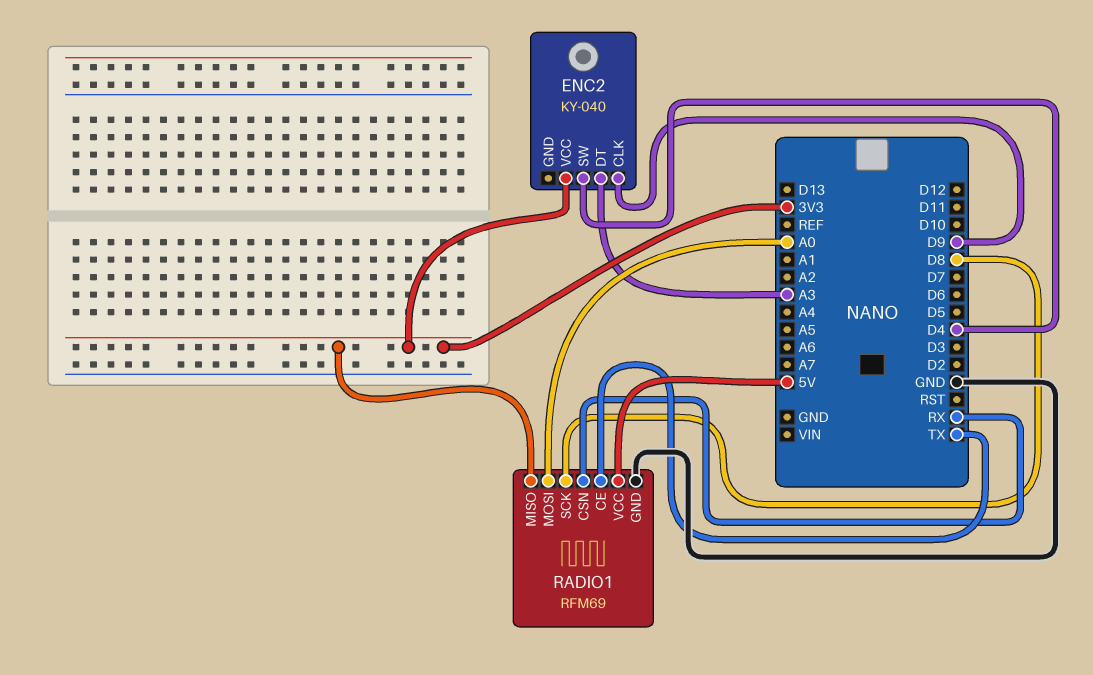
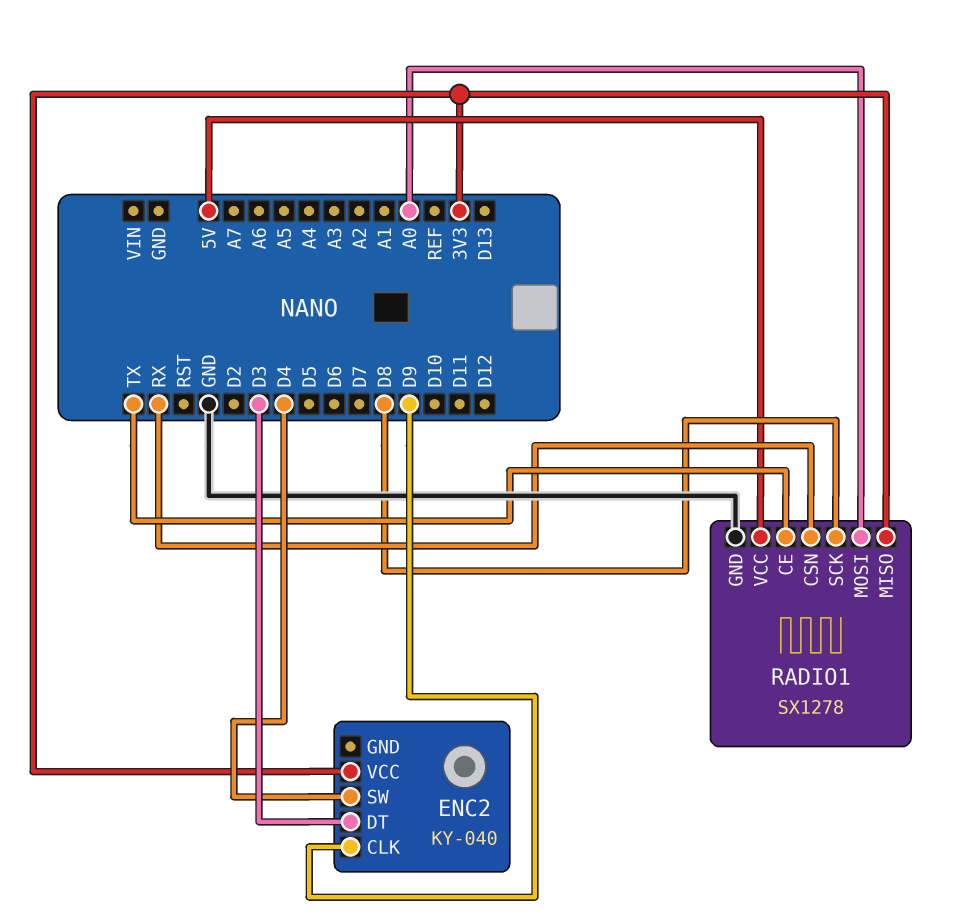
ENC2 pin DT: A3 -> D3
RADIO1: RFM69 -> SX1278

